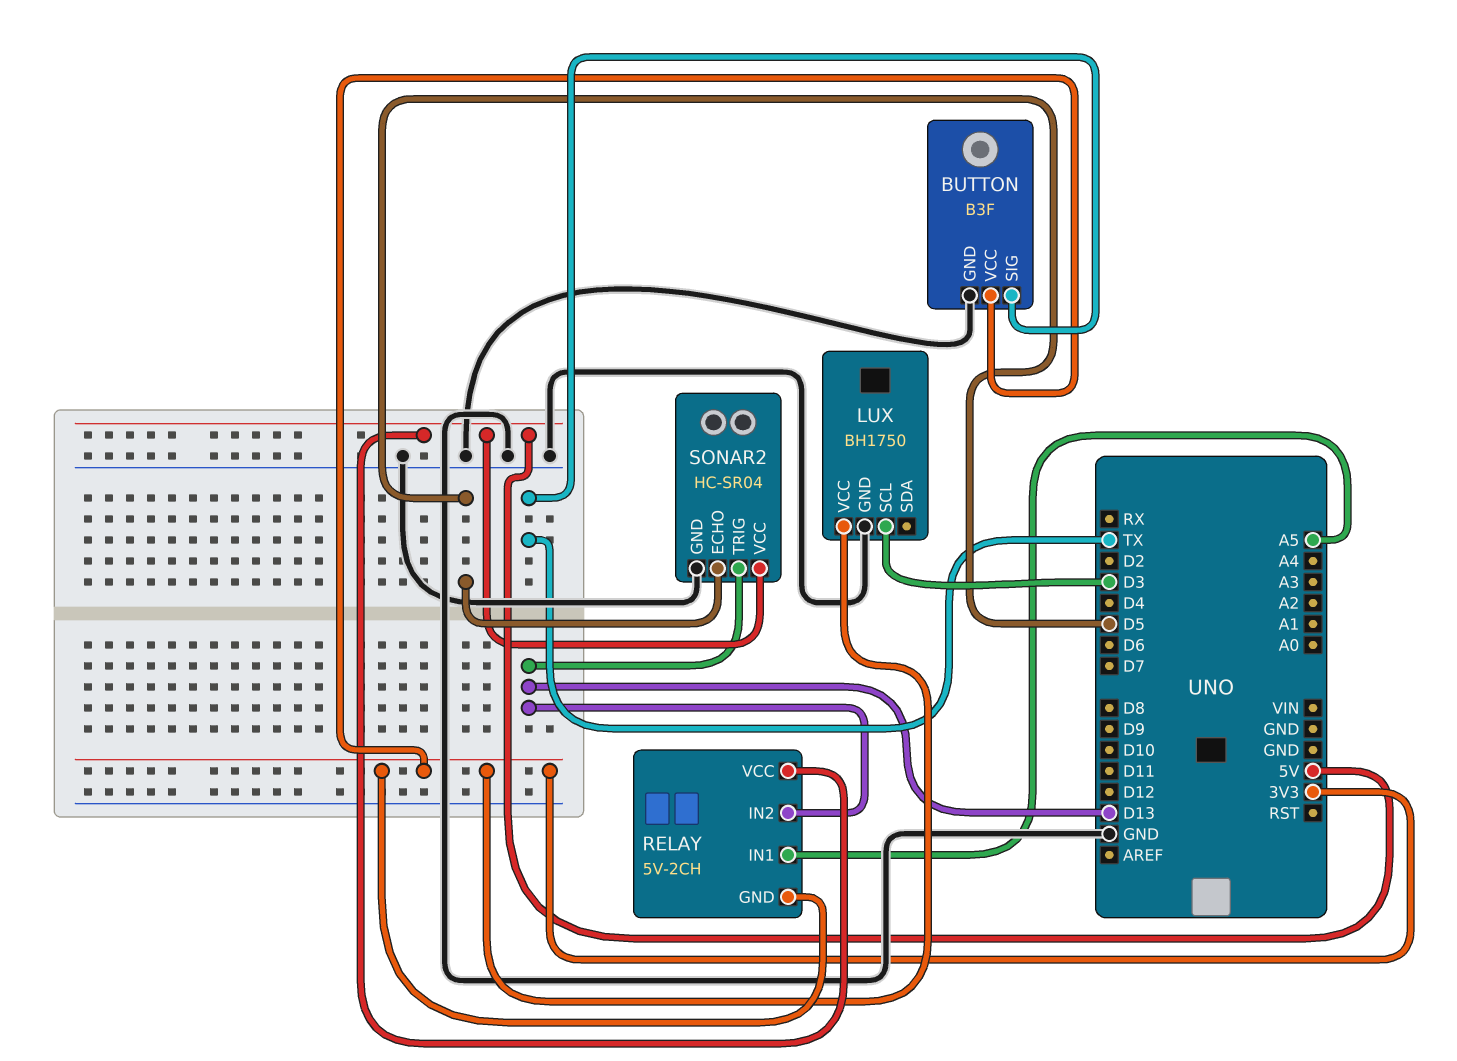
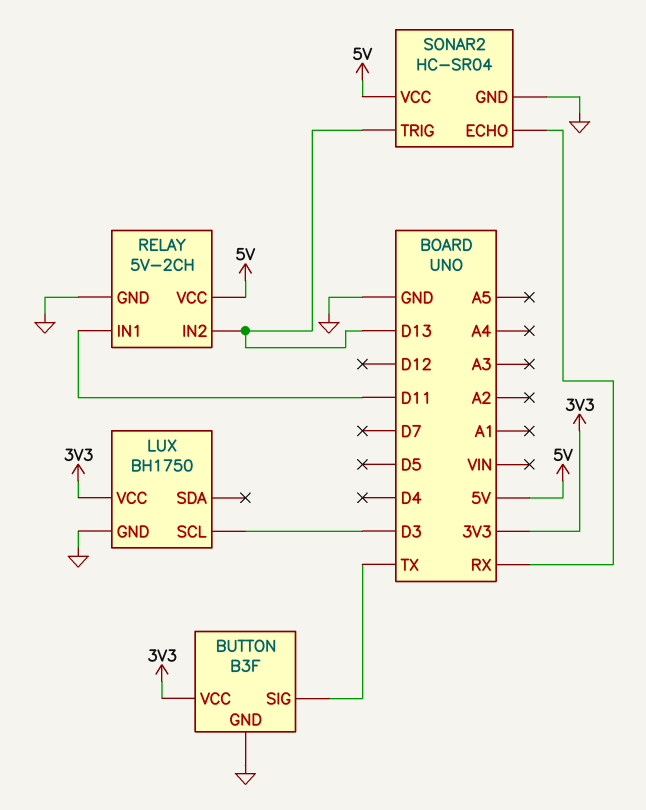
RELAY pin GND: 3V3 -> GND
RELAY pin IN1: A5 -> D11
SONAR2 pin ECHO: D5 -> RX

